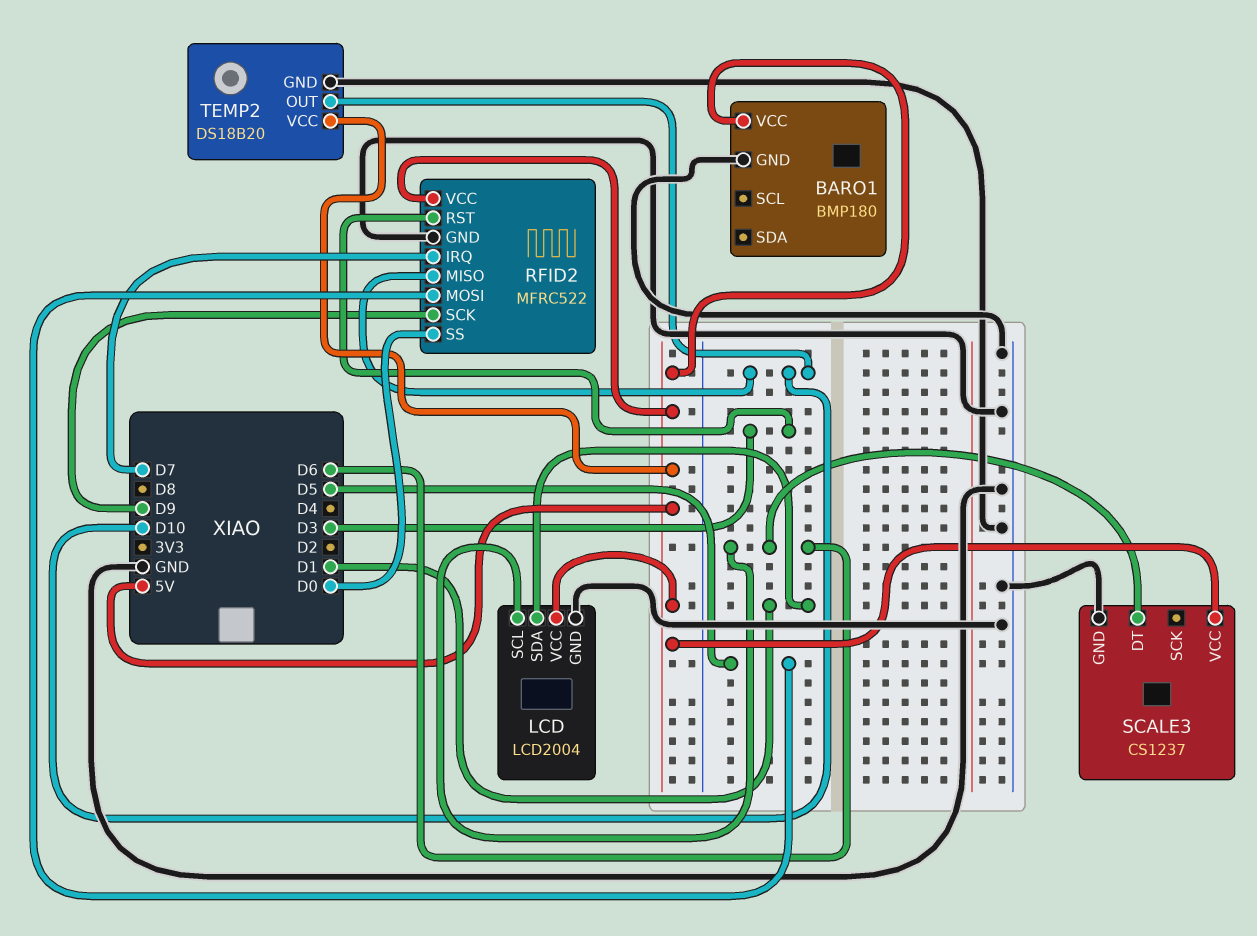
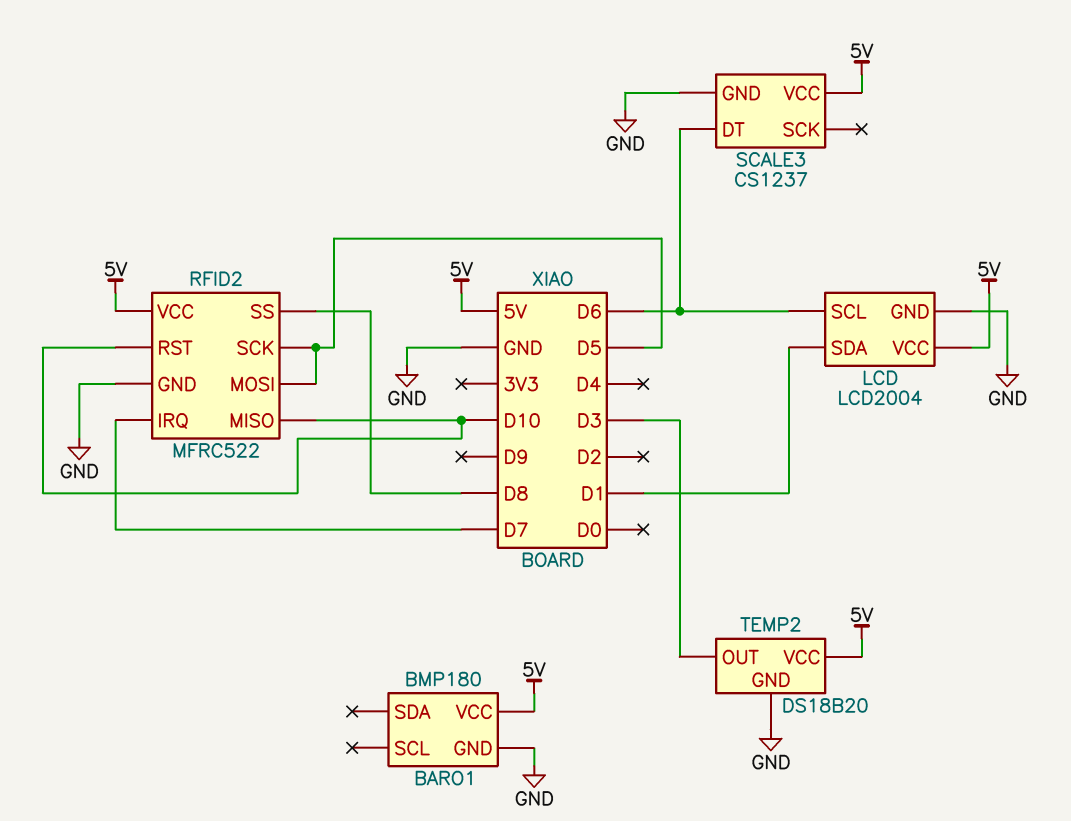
RFID2 pin RST: D3 -> D10
RFID2 pin SCK: D9 -> D5
RFID2 pin SS: D0 -> D8
TEMP2 pin OUT: D10 -> D3

